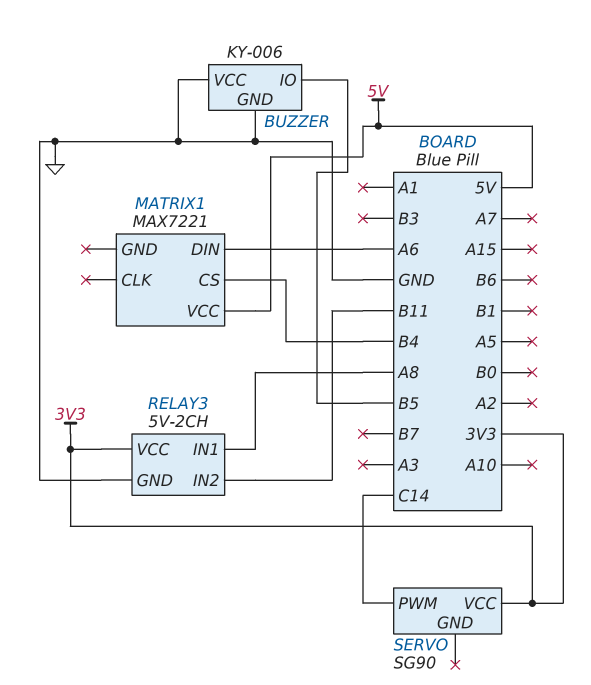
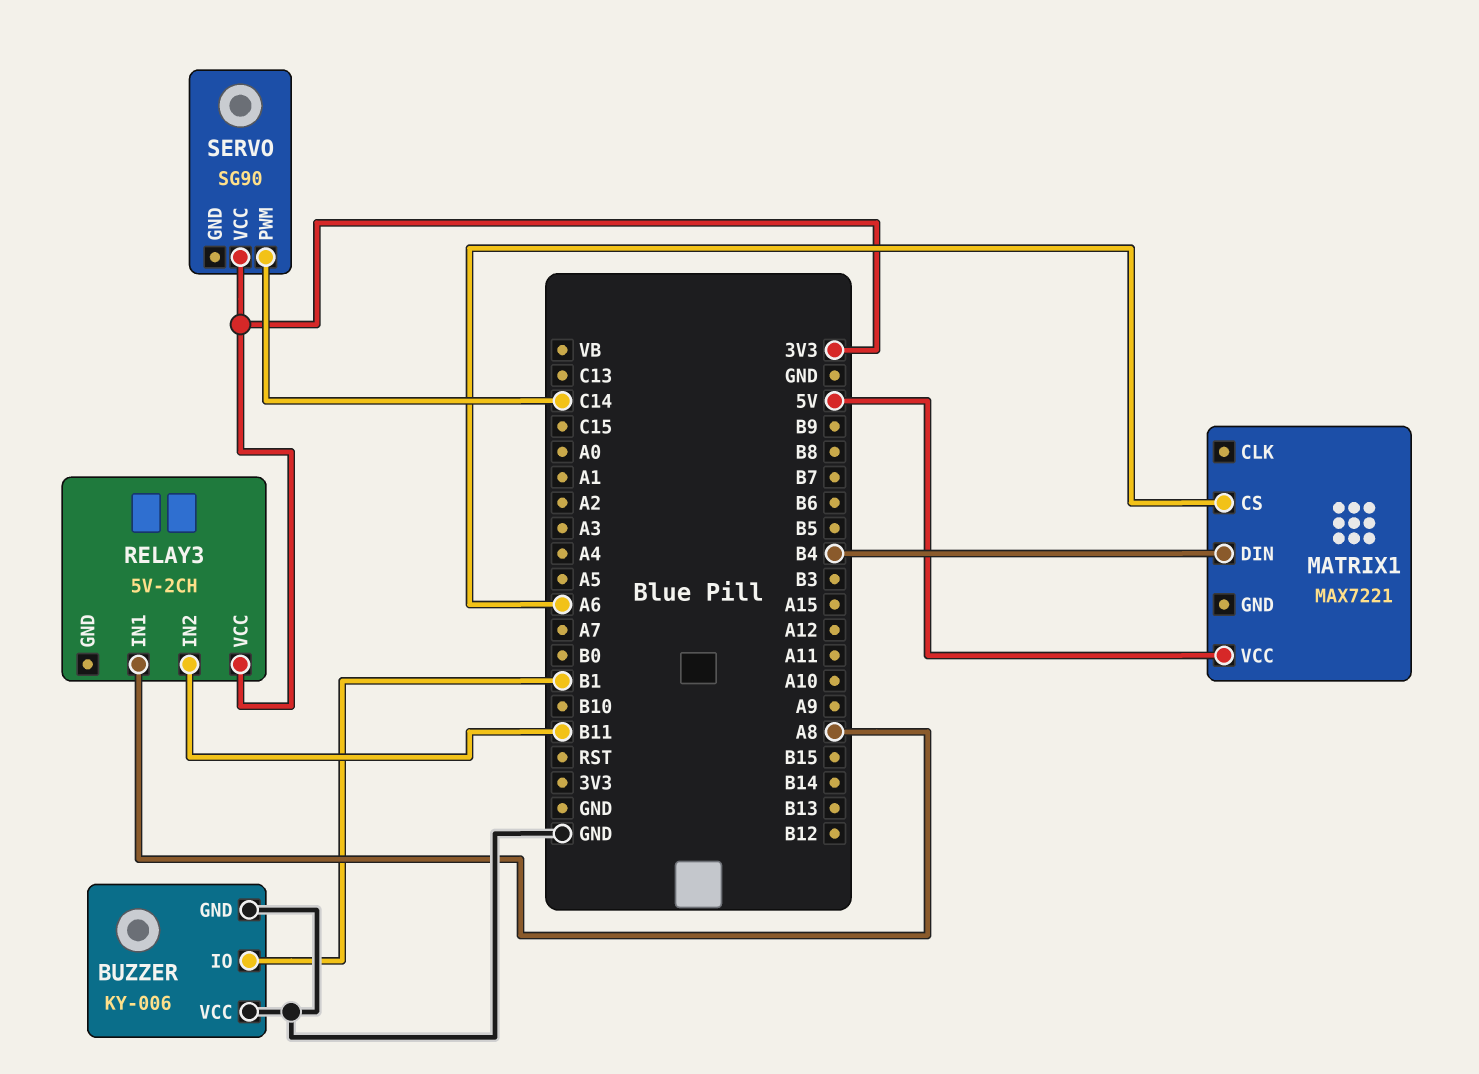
BUZZER pin IO: B5 -> B1
MATRIX1 pin CS: B4 -> A6
MATRIX1 pin DIN: A6 -> B4
RELAY3 pin GND: GND -> none

